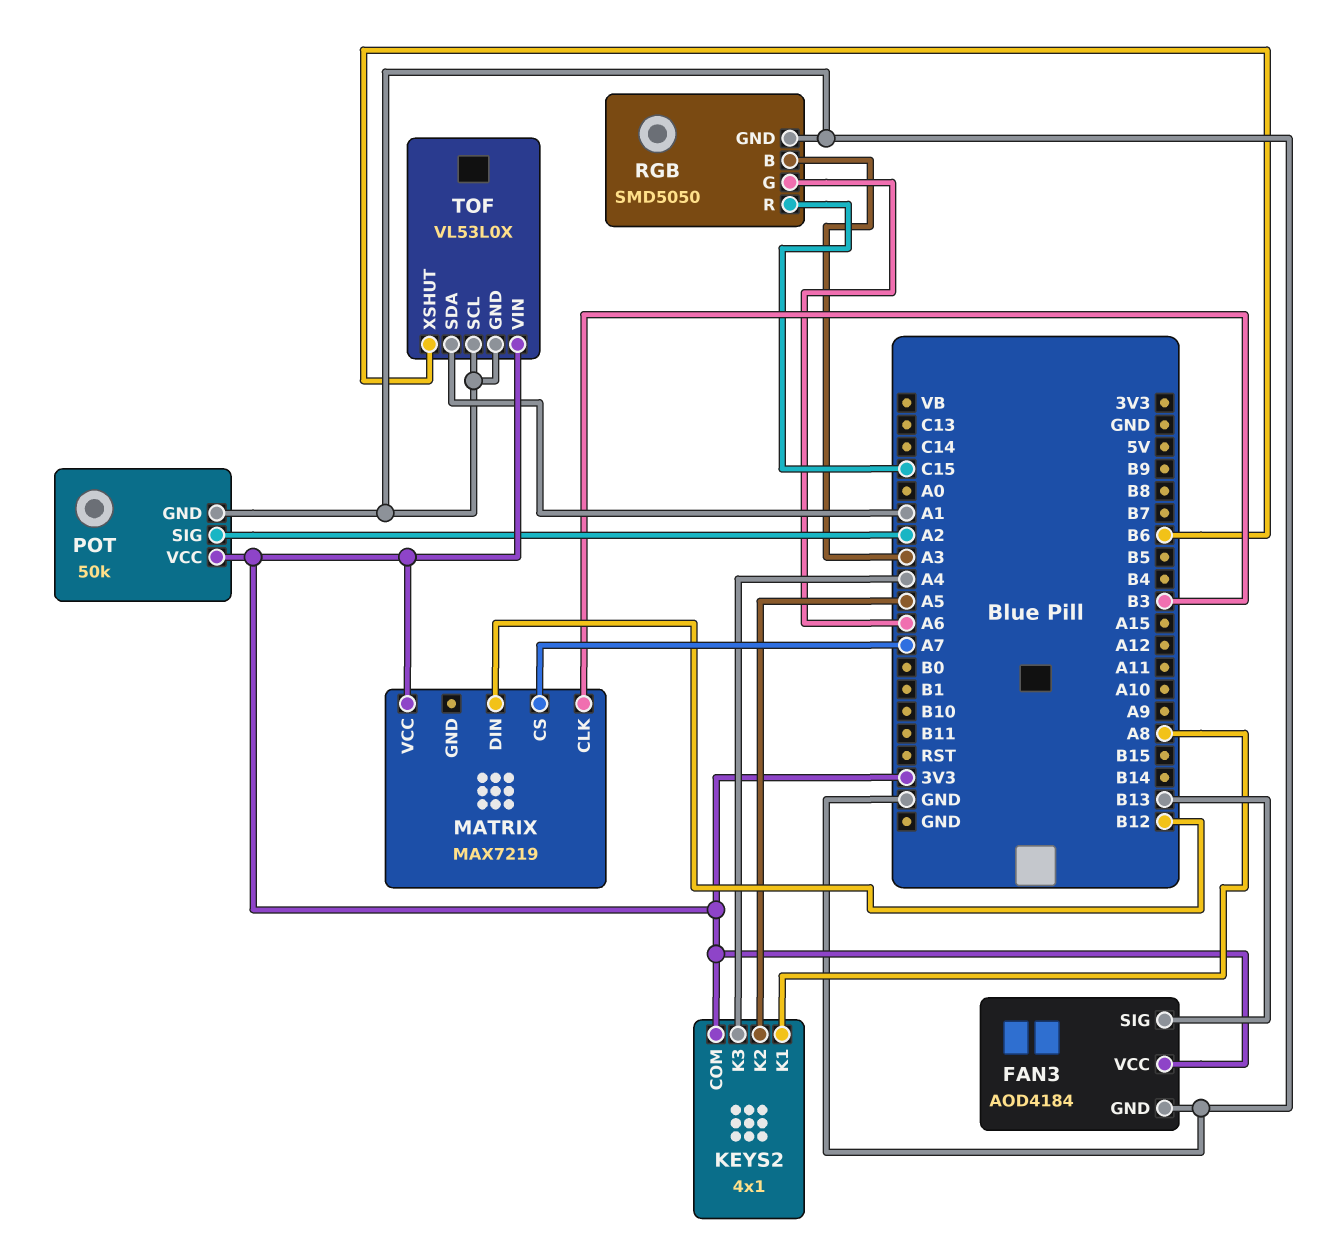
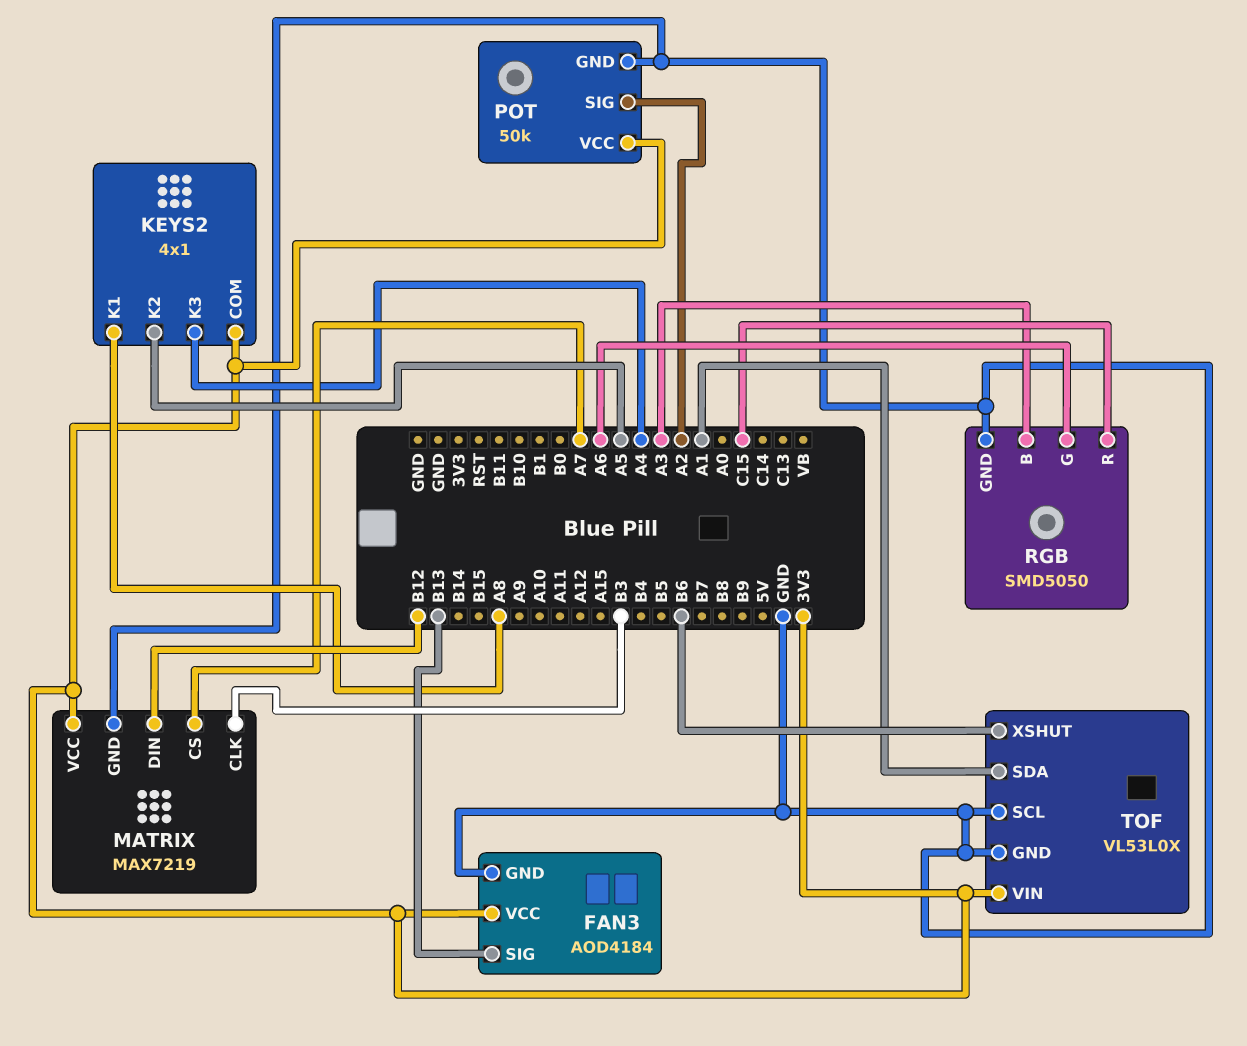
MATRIX pin GND: none -> GND

